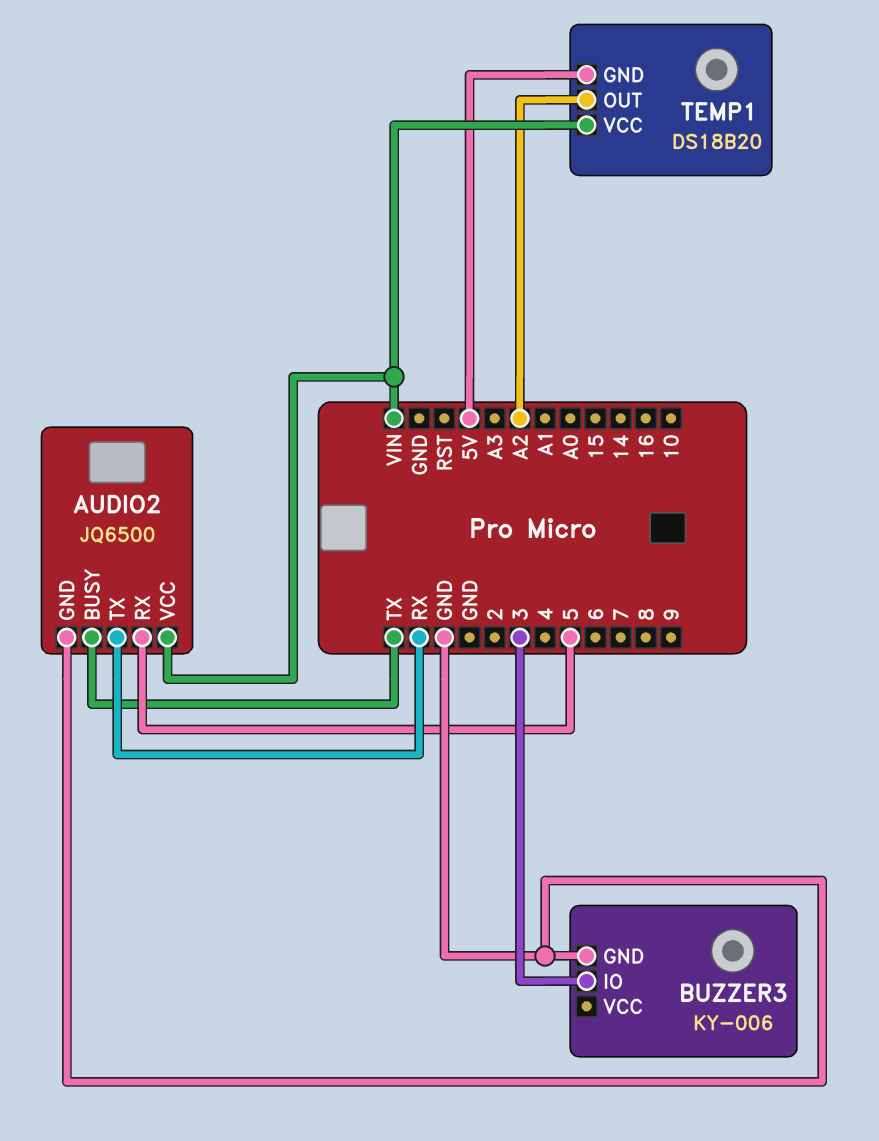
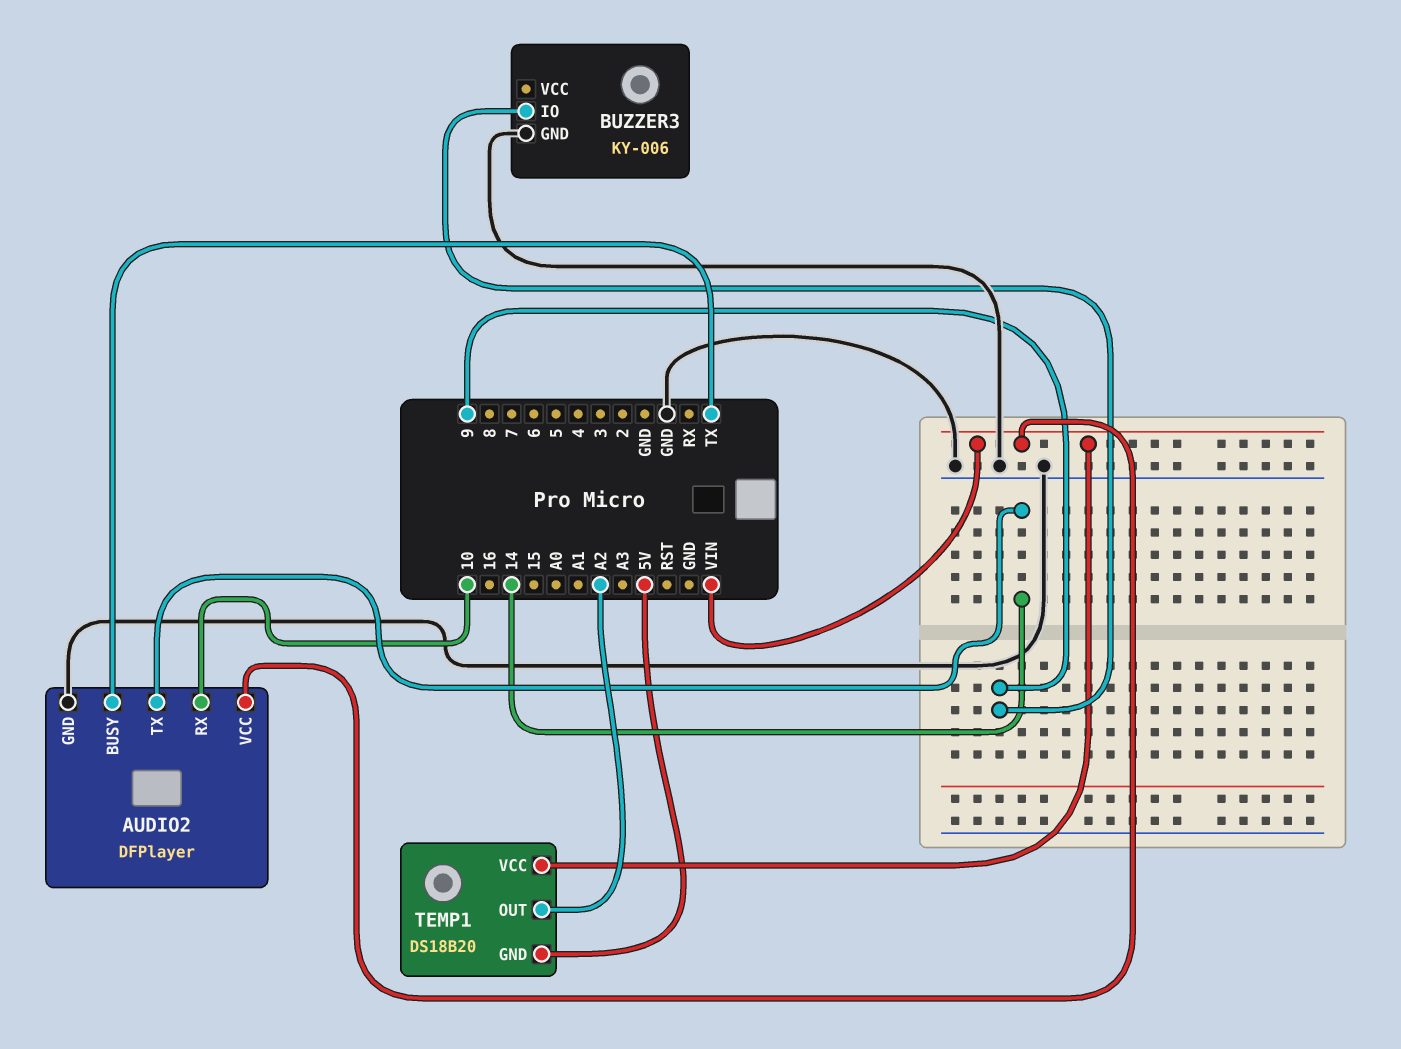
AUDIO2: JQ6500 -> DFPlayer
AUDIO2 pin RX: 5 -> 10
AUDIO2 pin TX: RX -> 14
BUZZER3 pin IO: 3 -> 9

